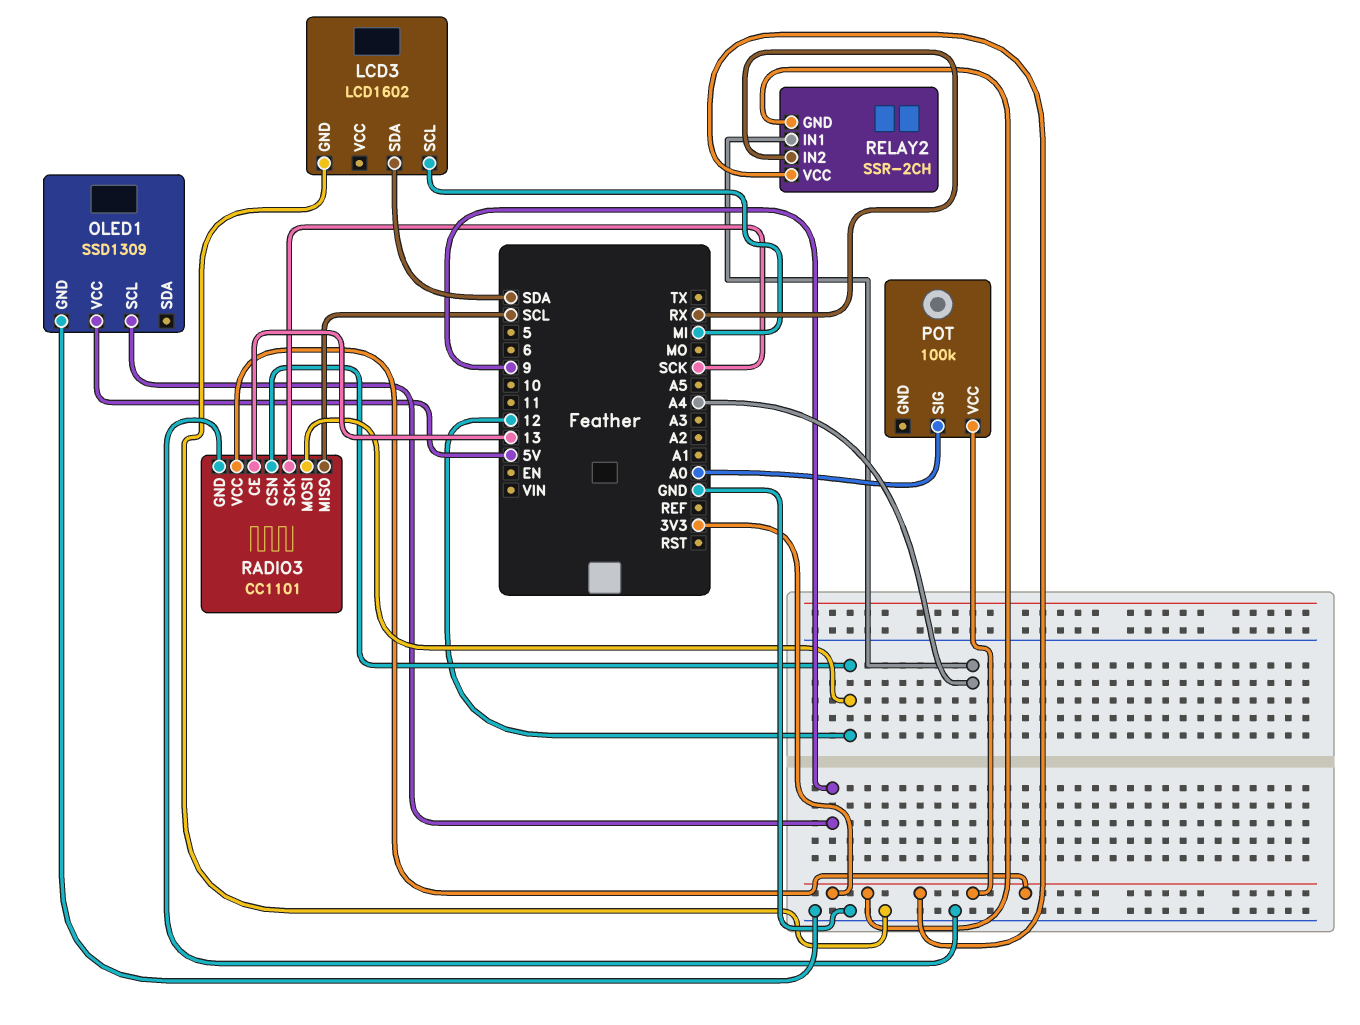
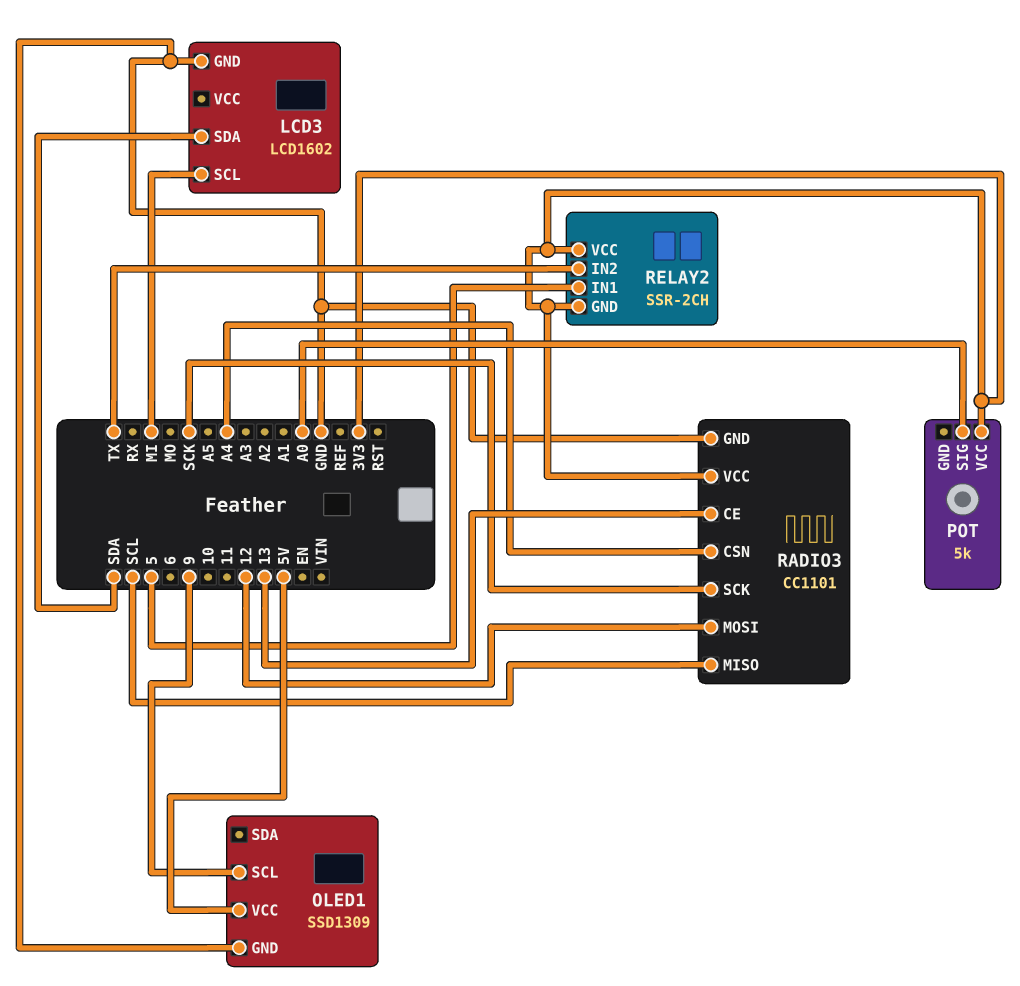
POT: 100k -> 5k
RADIO3 pin CSN: 12 -> A4
RELAY2 pin IN1: A4 -> 5
RELAY2 pin IN2: RX -> TX

